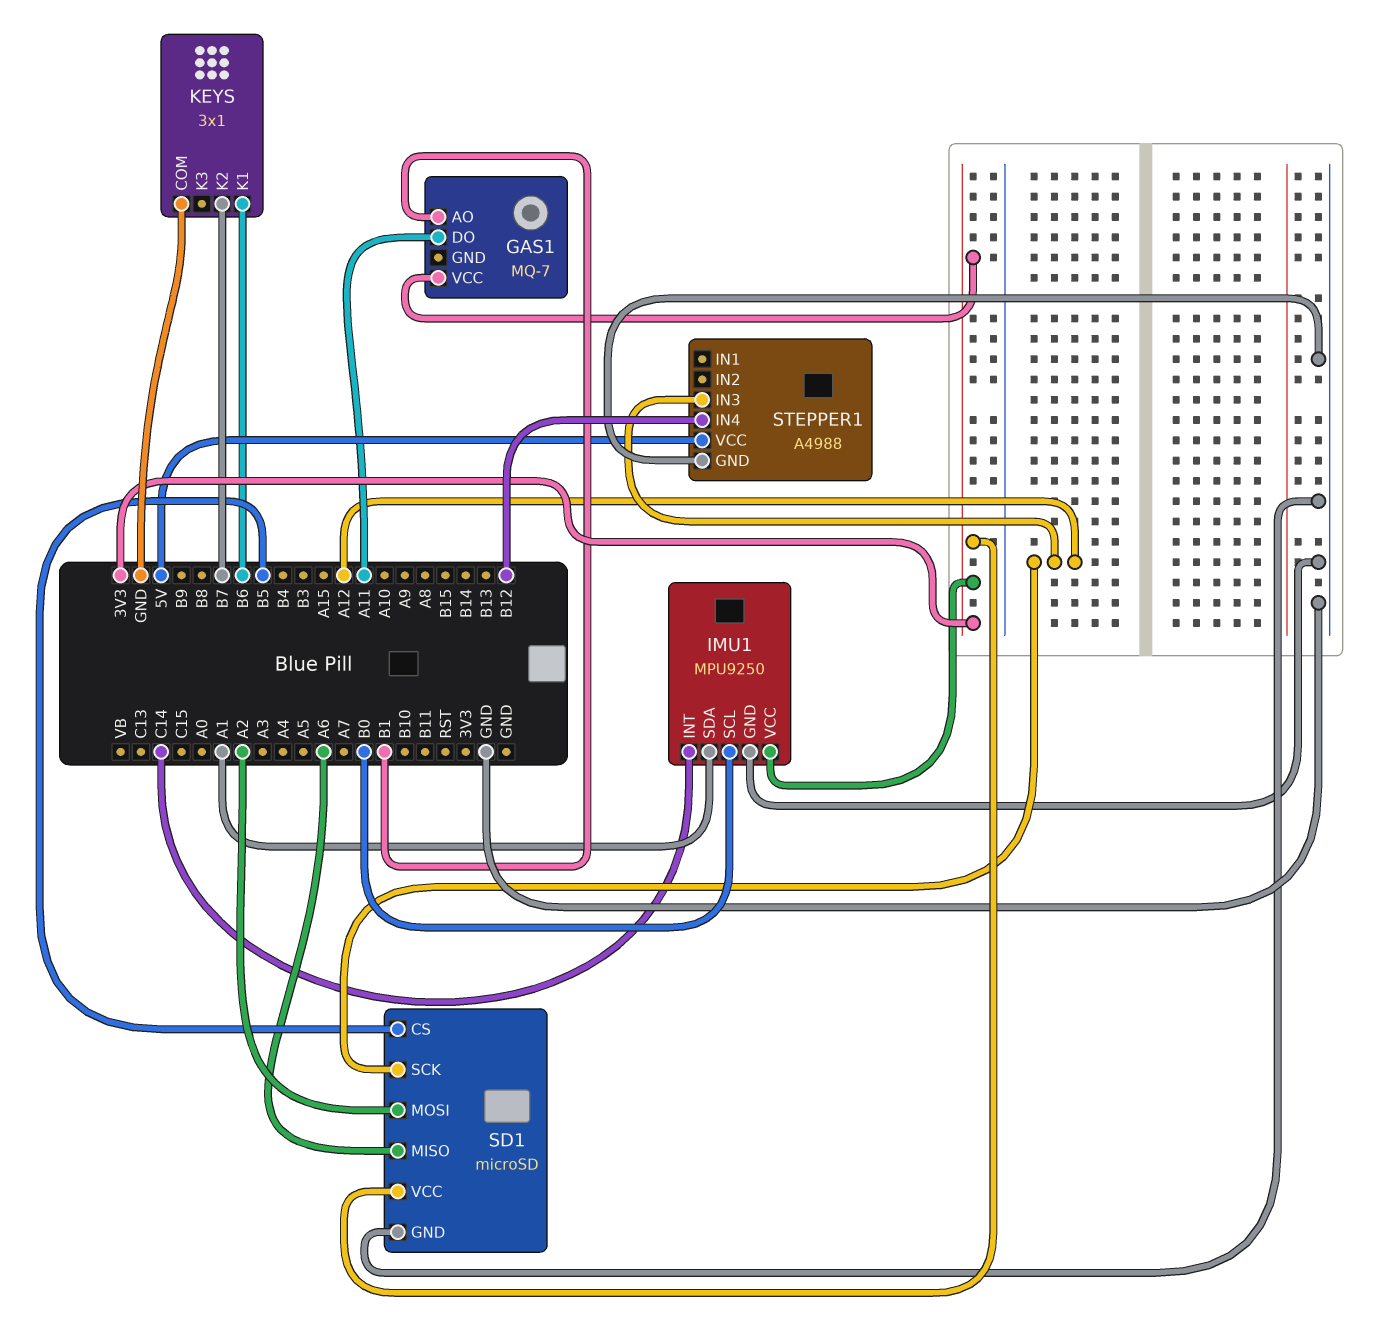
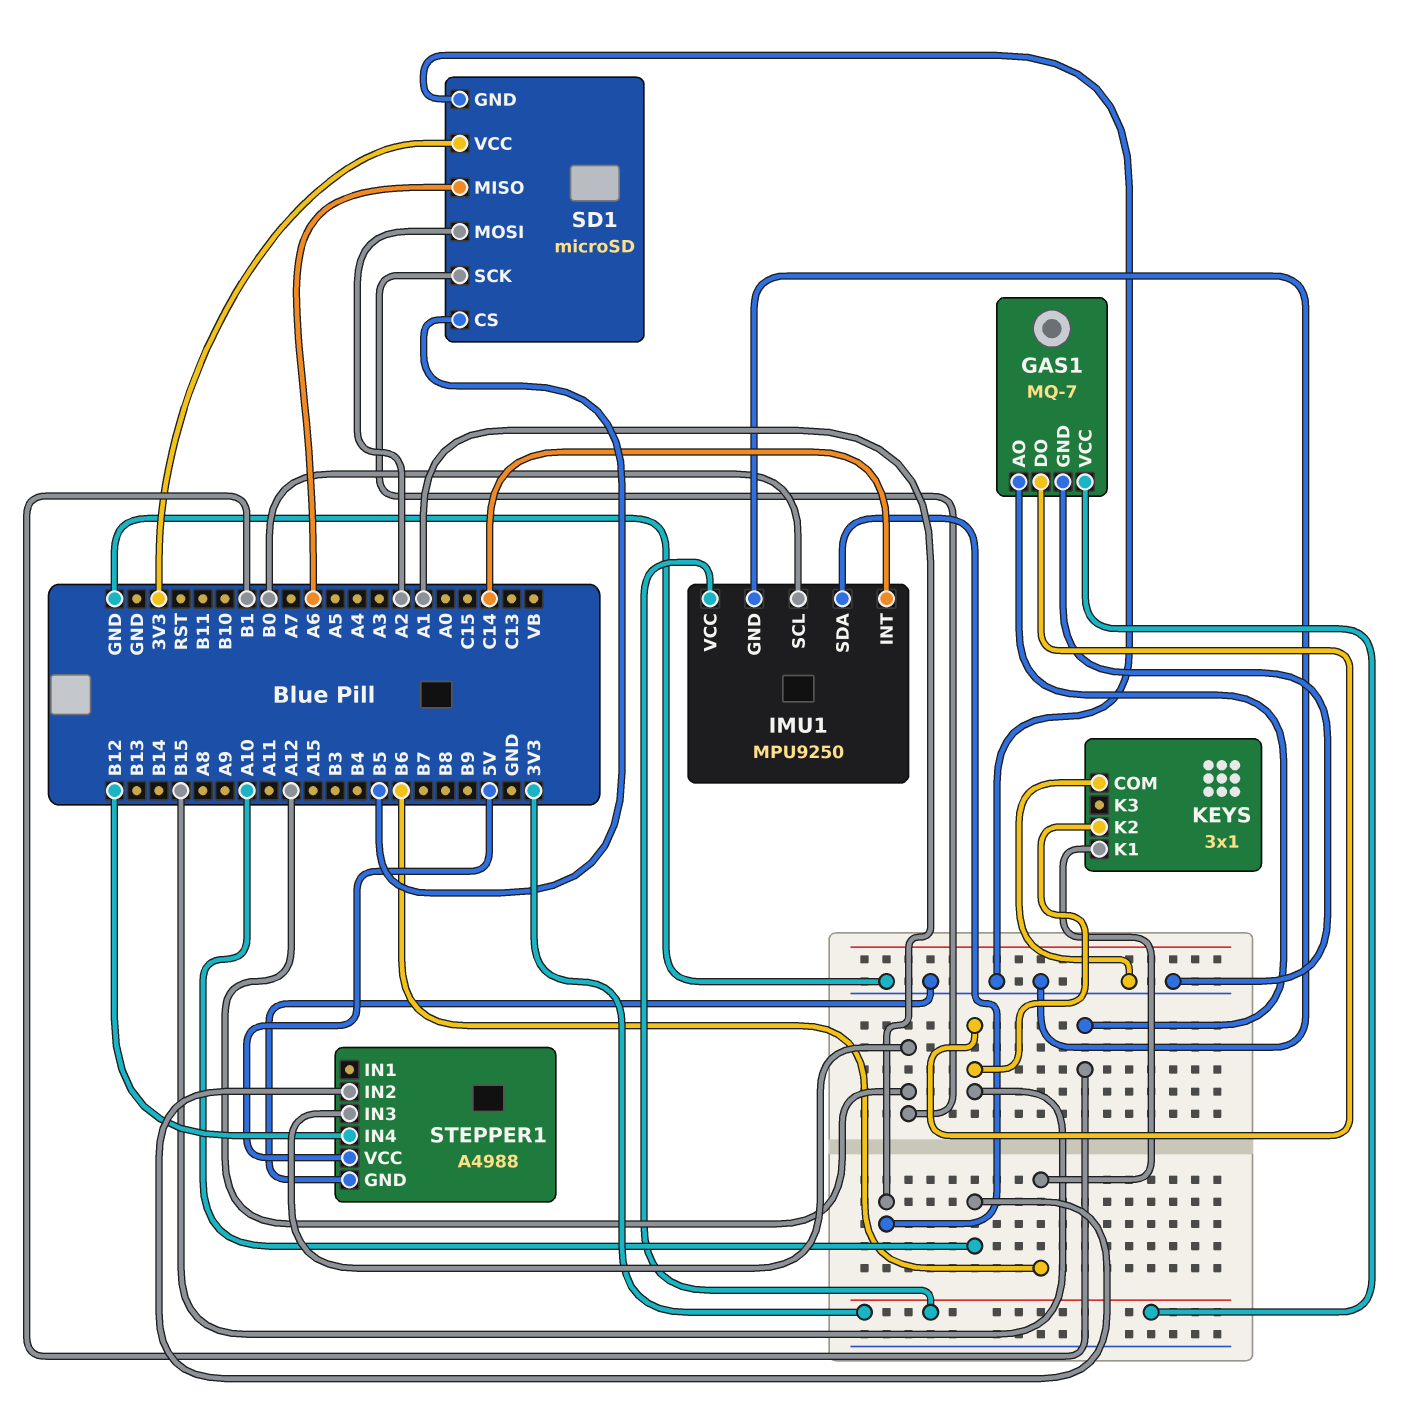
GAS1 pin DO: A11 -> B15
GAS1 pin GND: none -> GND
KEYS pin K2: B7 -> B15
STEPPER1 pin IN2: none -> A10

